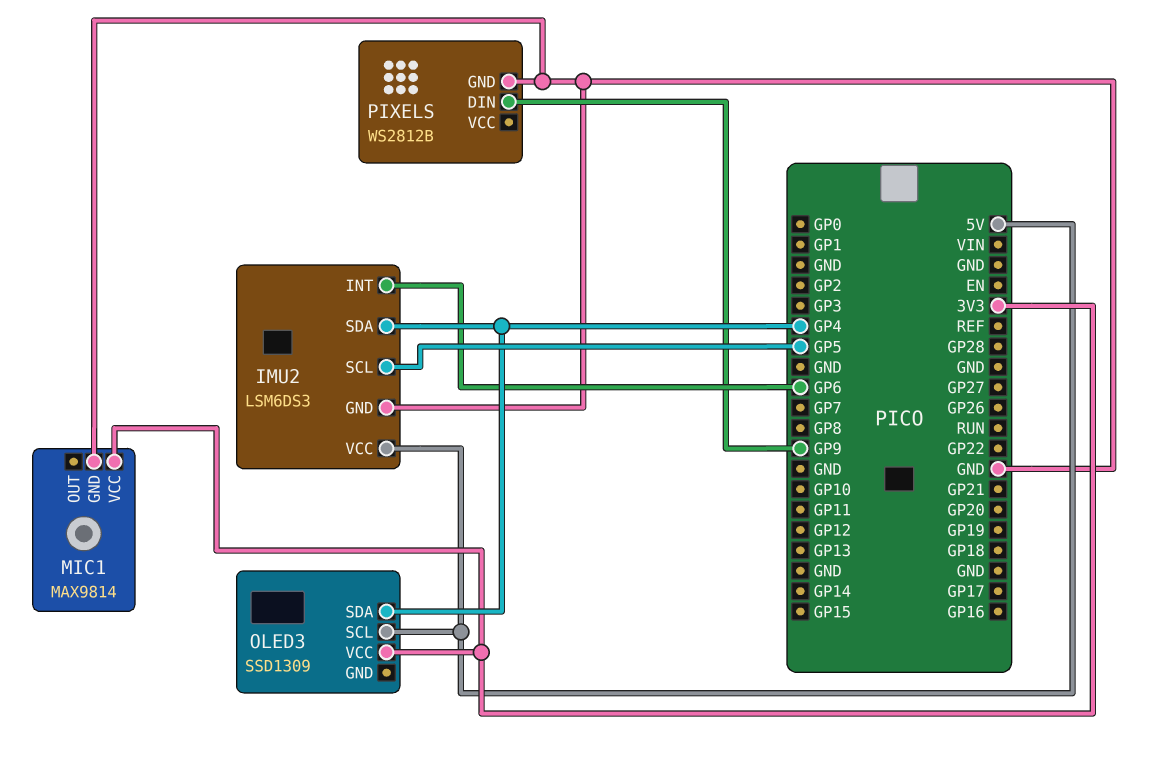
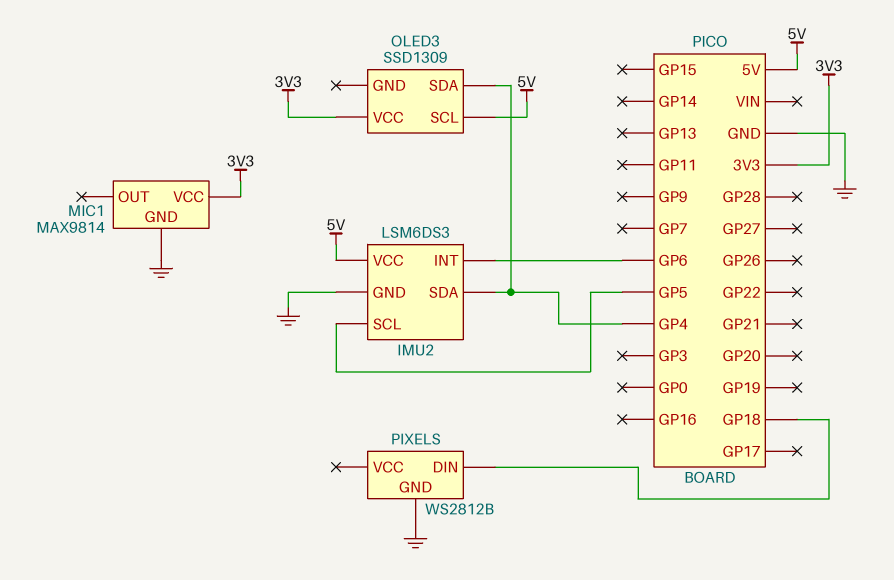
PIXELS pin DIN: GP9 -> GP18

